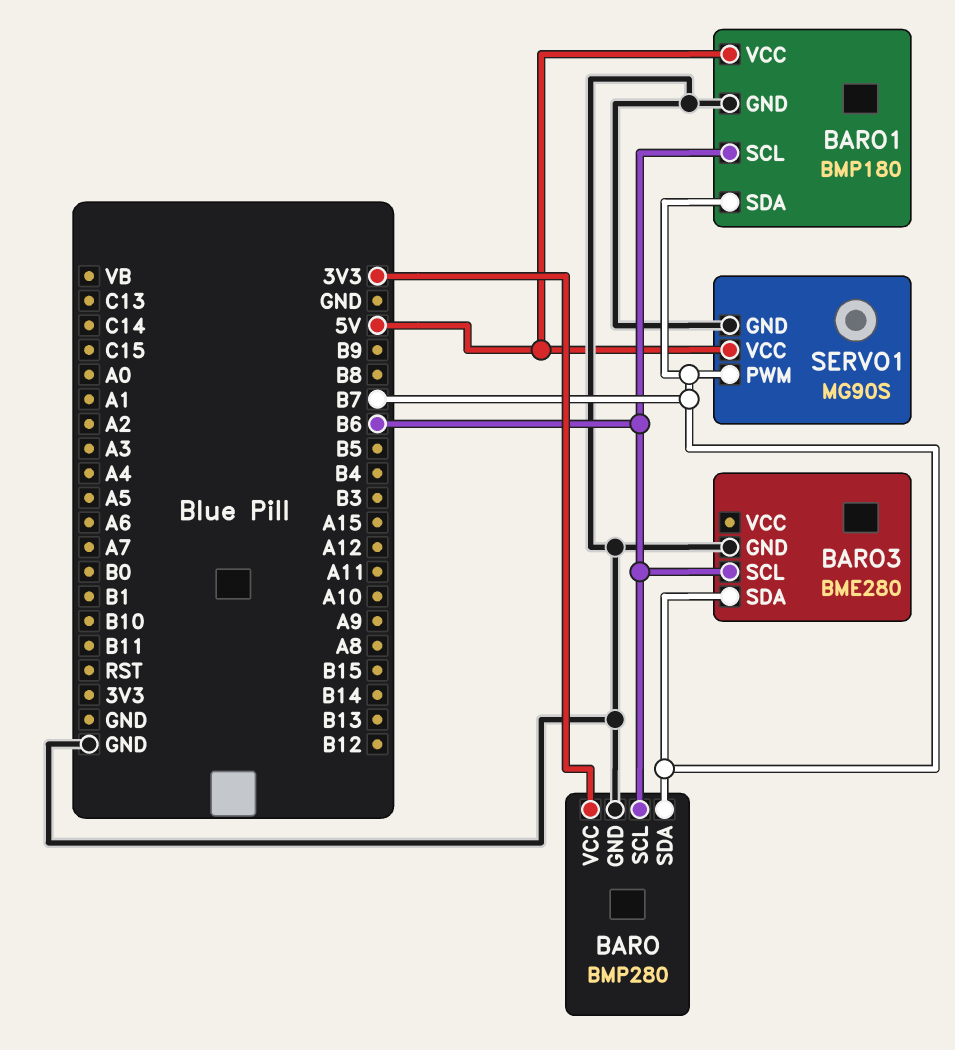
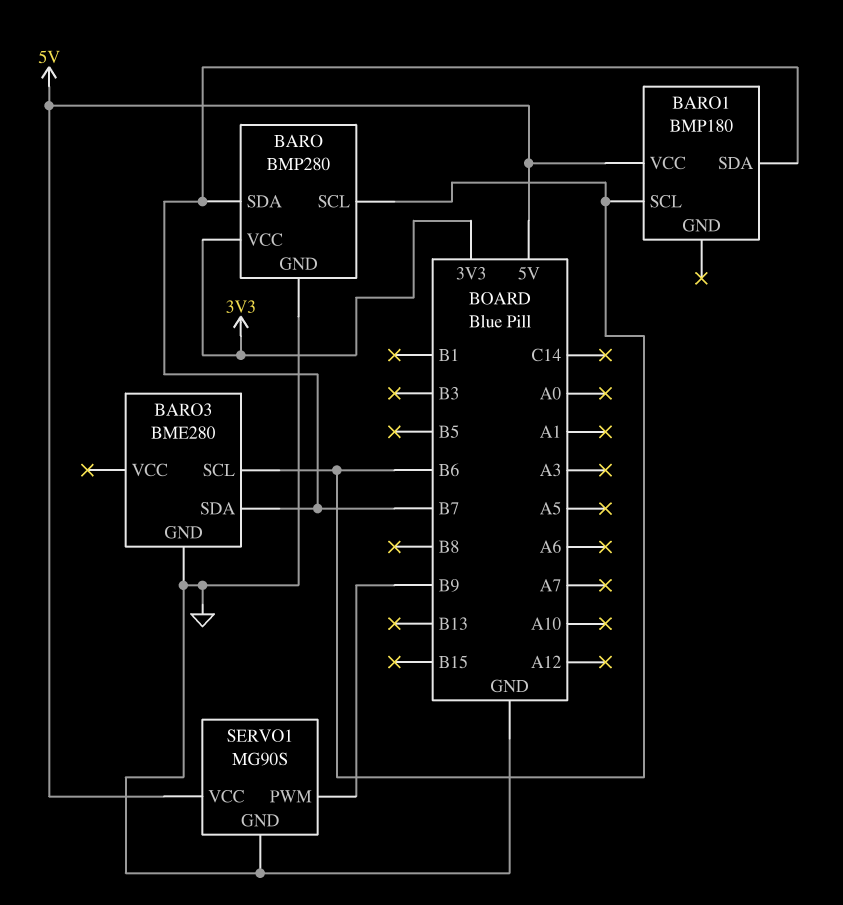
BARO1 pin GND: GND -> none
SERVO1 pin PWM: B7 -> B9

